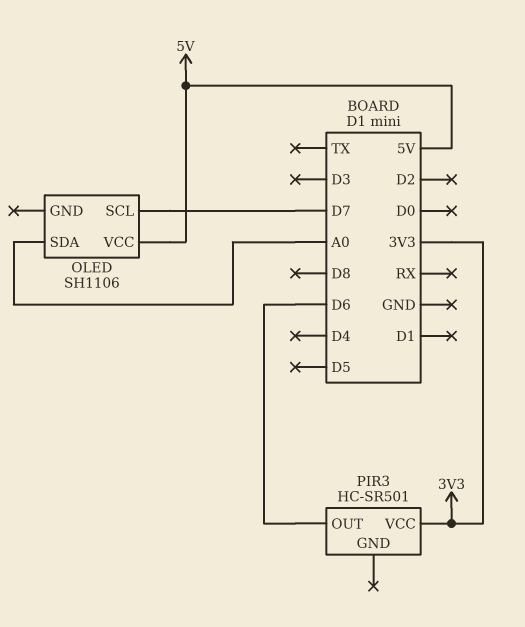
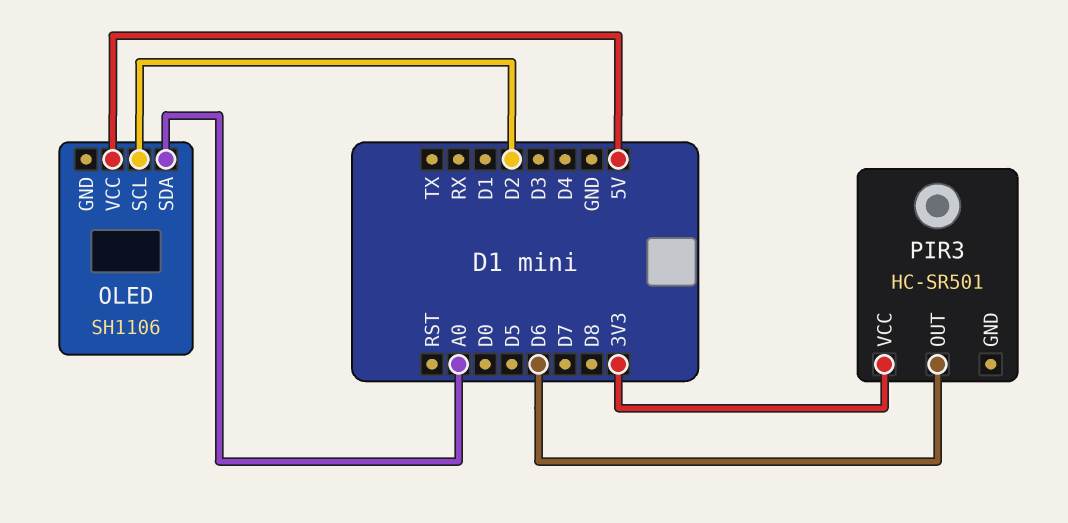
OLED pin SCL: D7 -> D2

